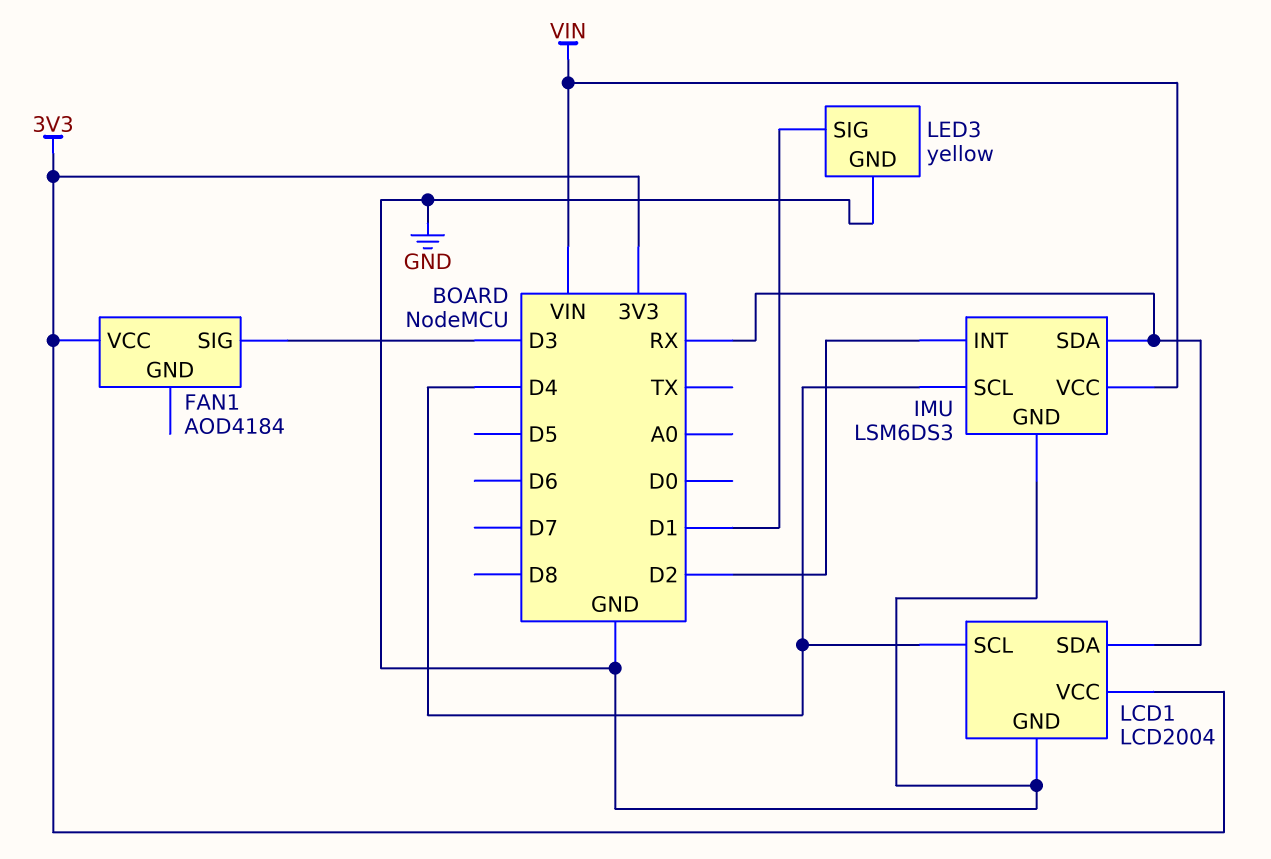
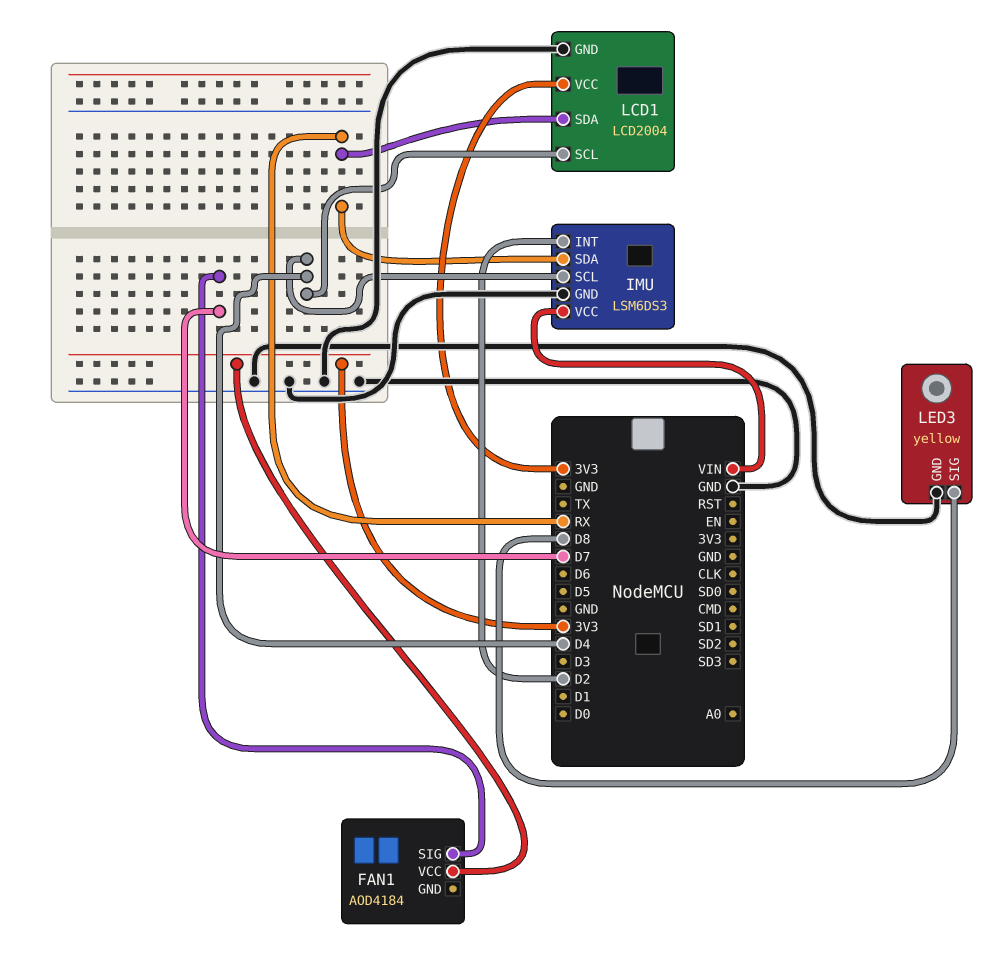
FAN1 pin SIG: D3 -> D7
LED3 pin SIG: D1 -> D8

